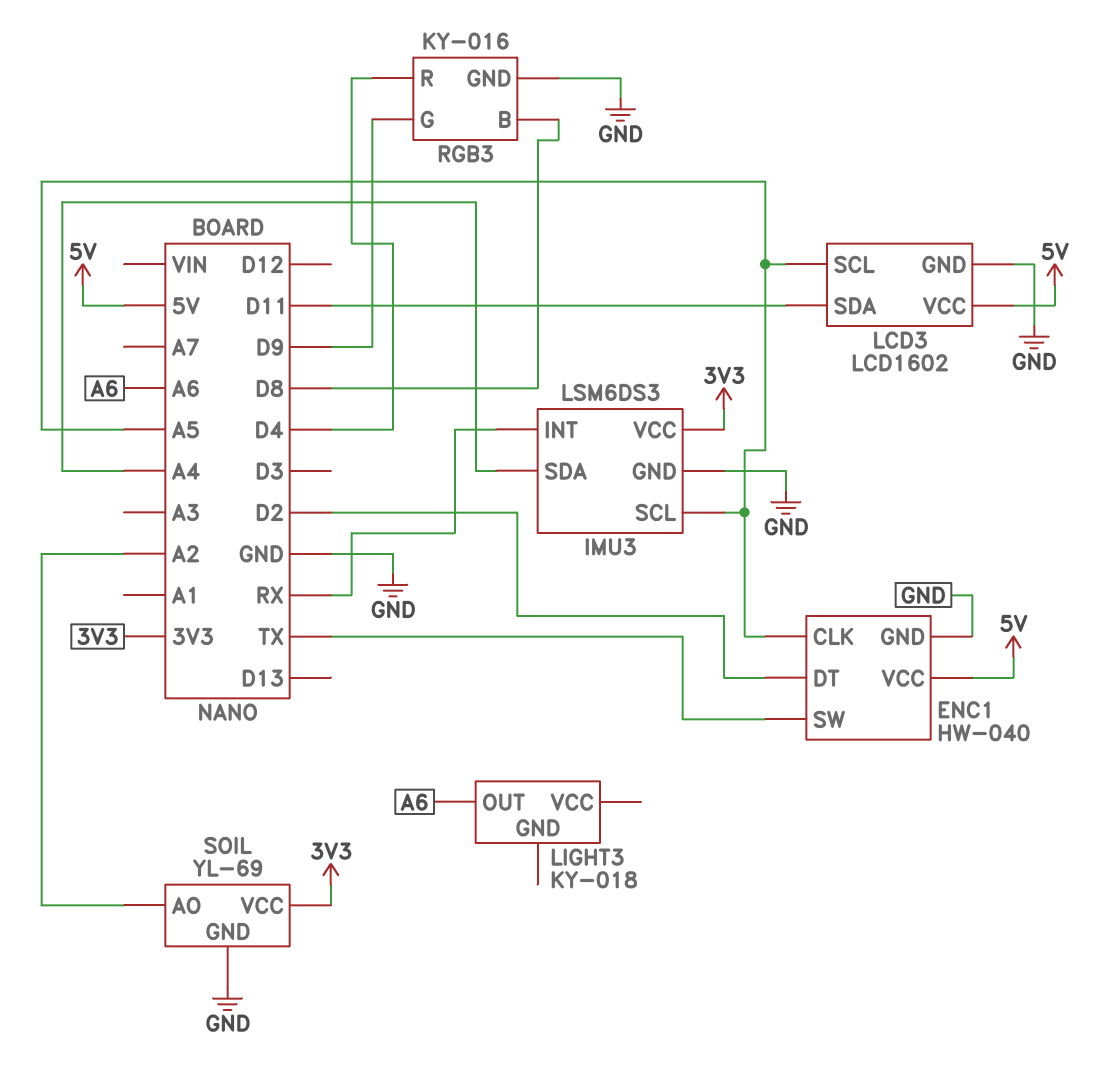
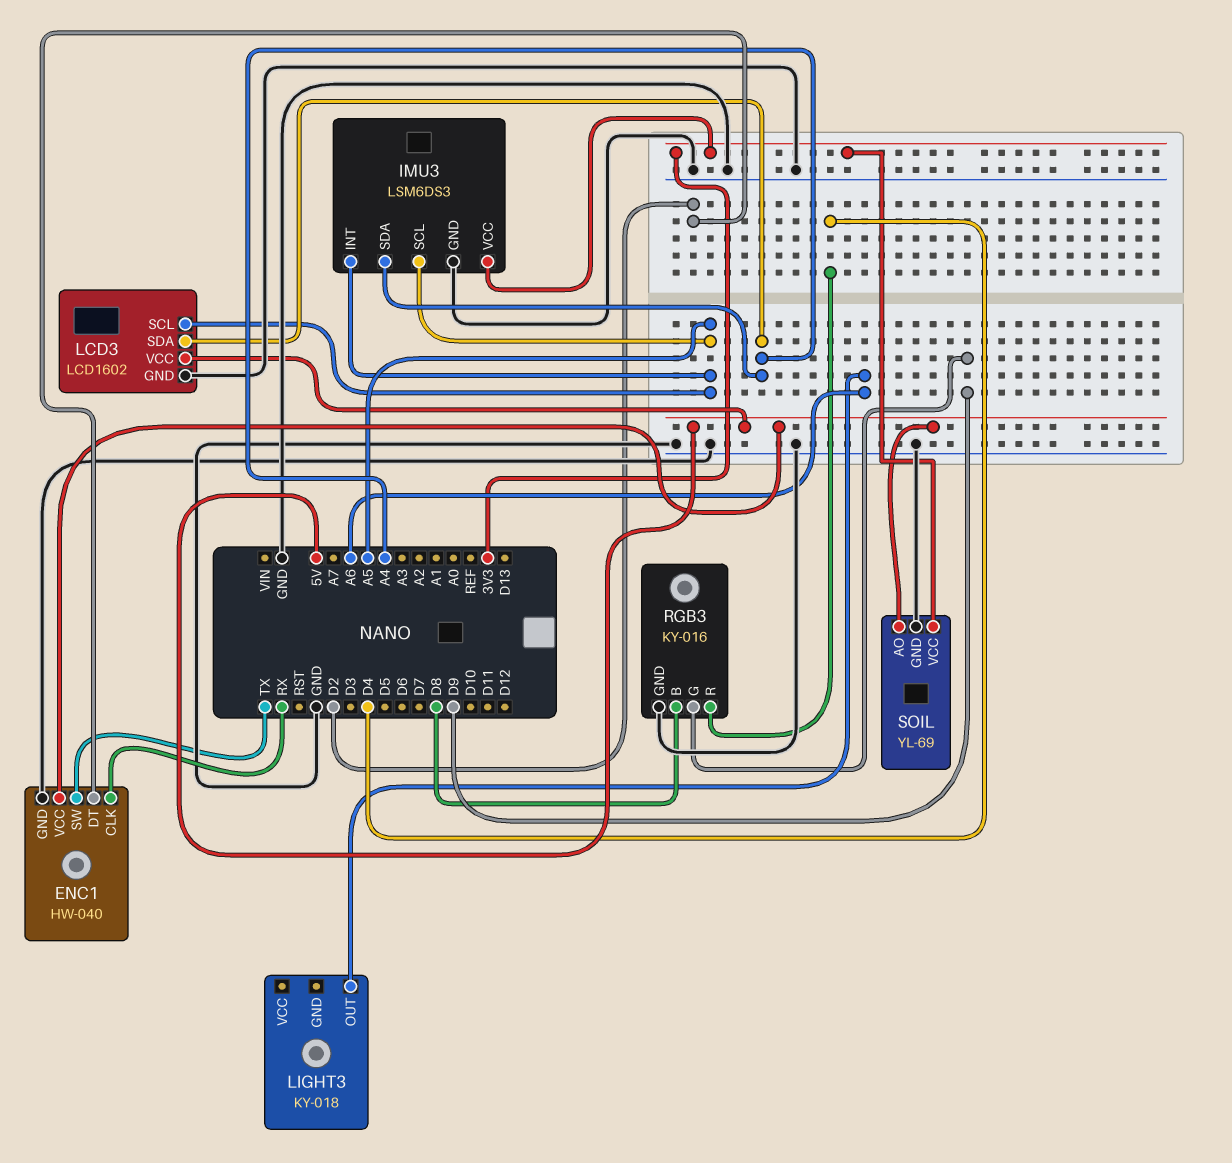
ENC1 pin CLK: A5 -> RX
IMU3 pin INT: RX -> A5
LCD3 pin SDA: D11 -> A4
SOIL pin AO: A2 -> 5V

